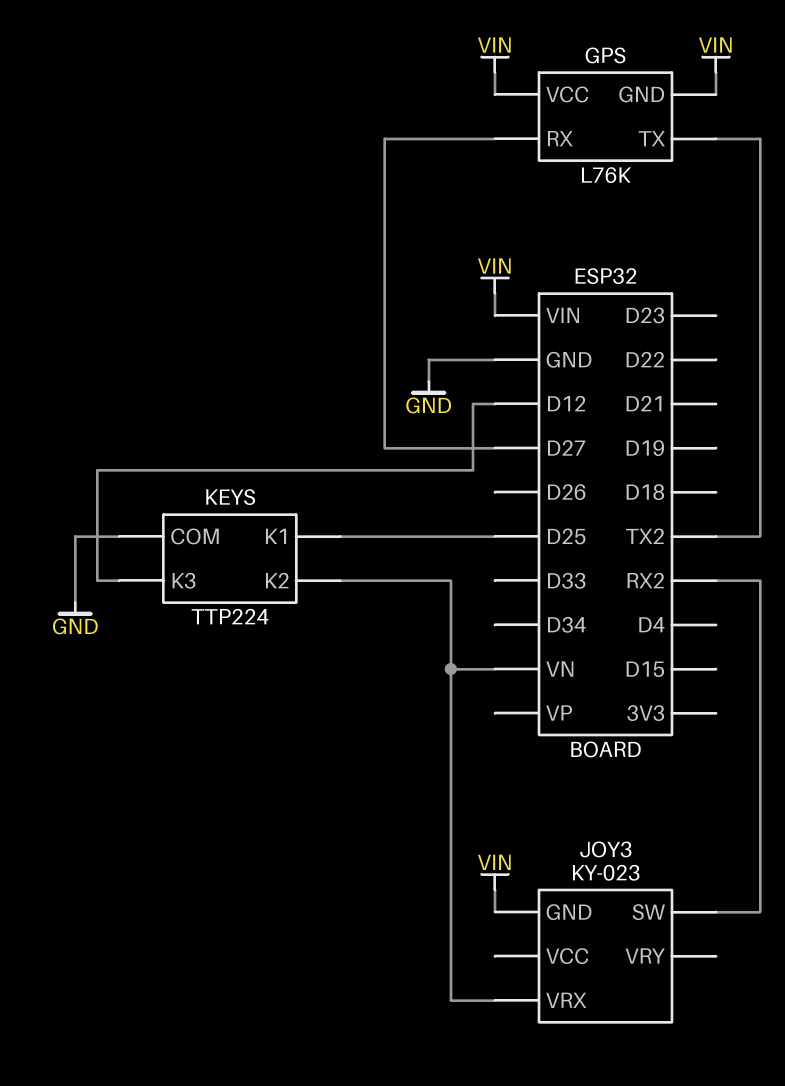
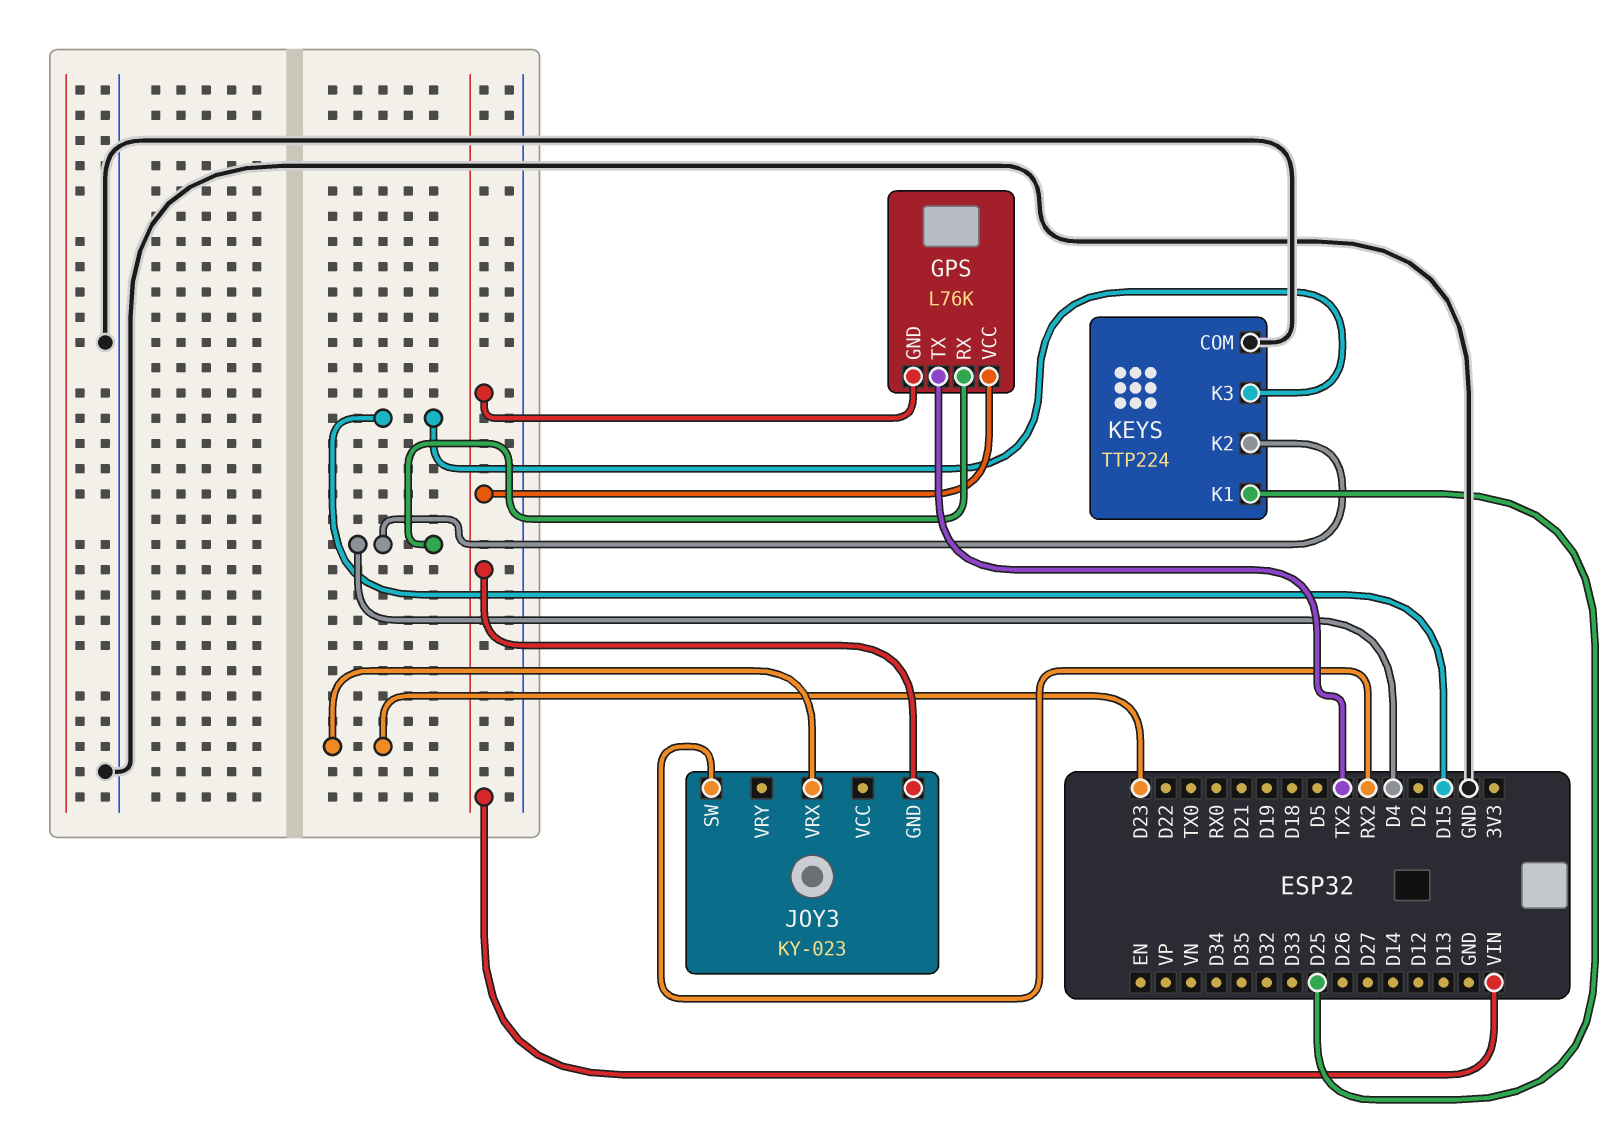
GPS pin RX: D27 -> D4
JOY3 pin VRX: VN -> D23
KEYS pin K2: VN -> D4
KEYS pin K3: D12 -> D15

